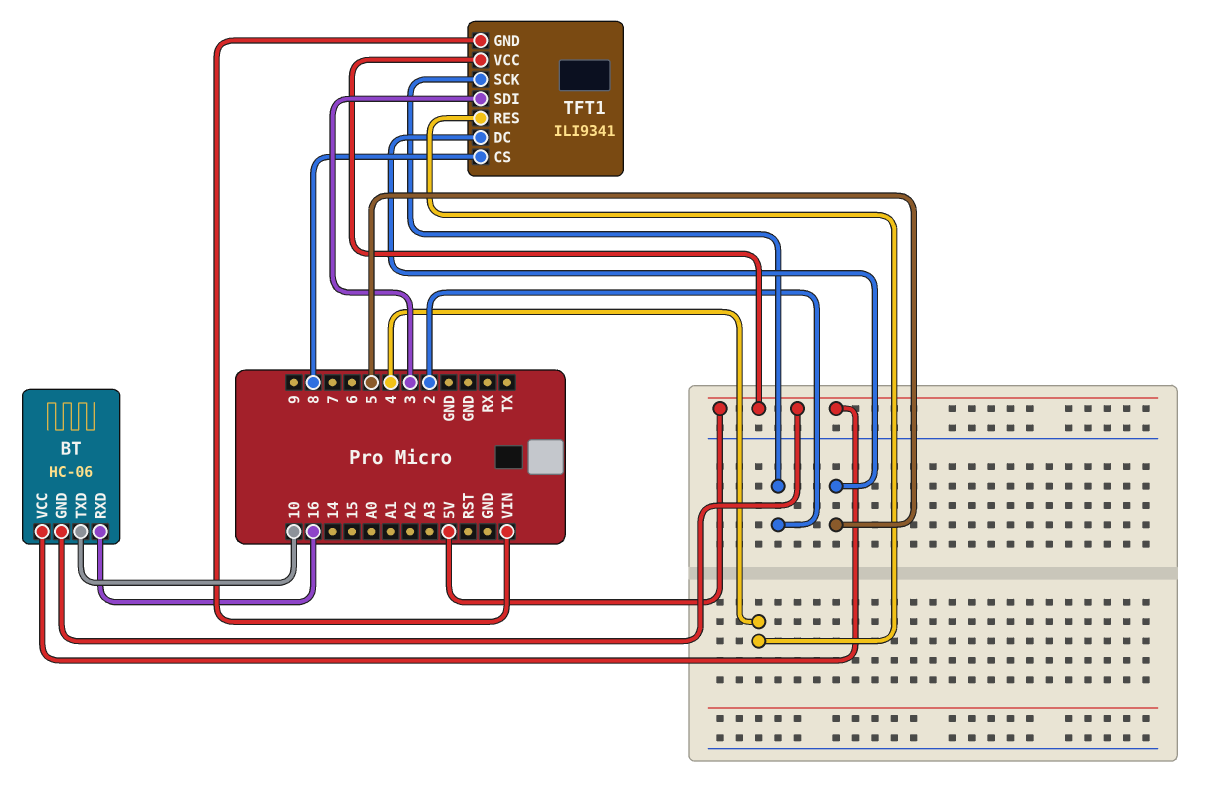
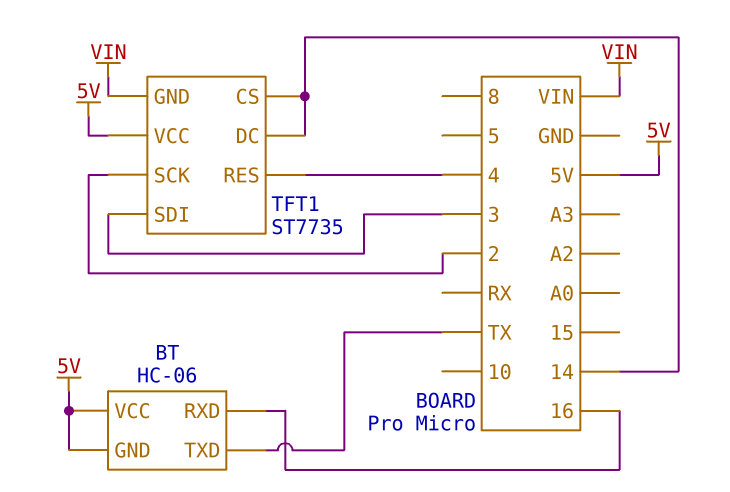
BT pin TXD: 10 -> TX
TFT1: ILI9341 -> ST7735
TFT1 pin CS: 8 -> 14
TFT1 pin DC: 5 -> 14

